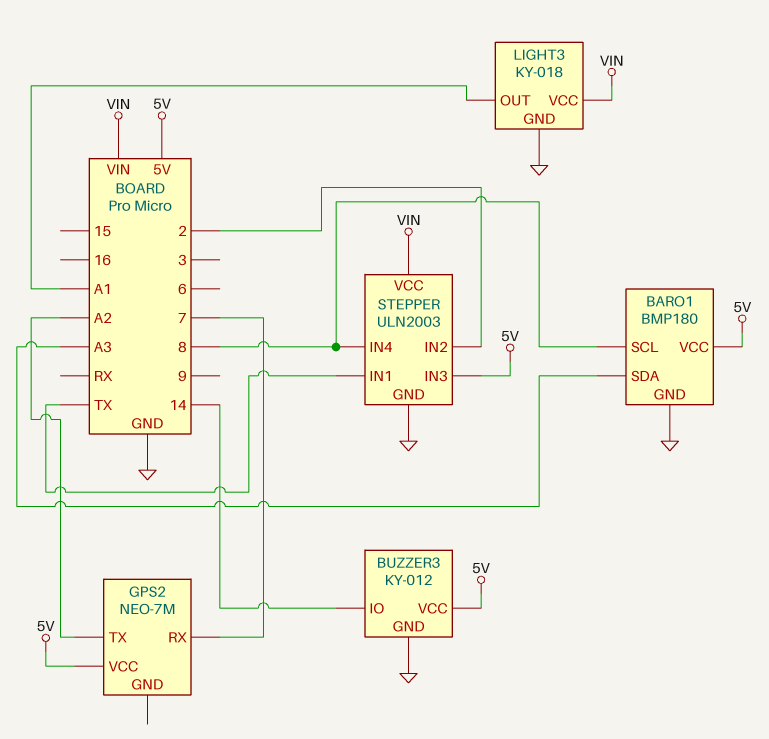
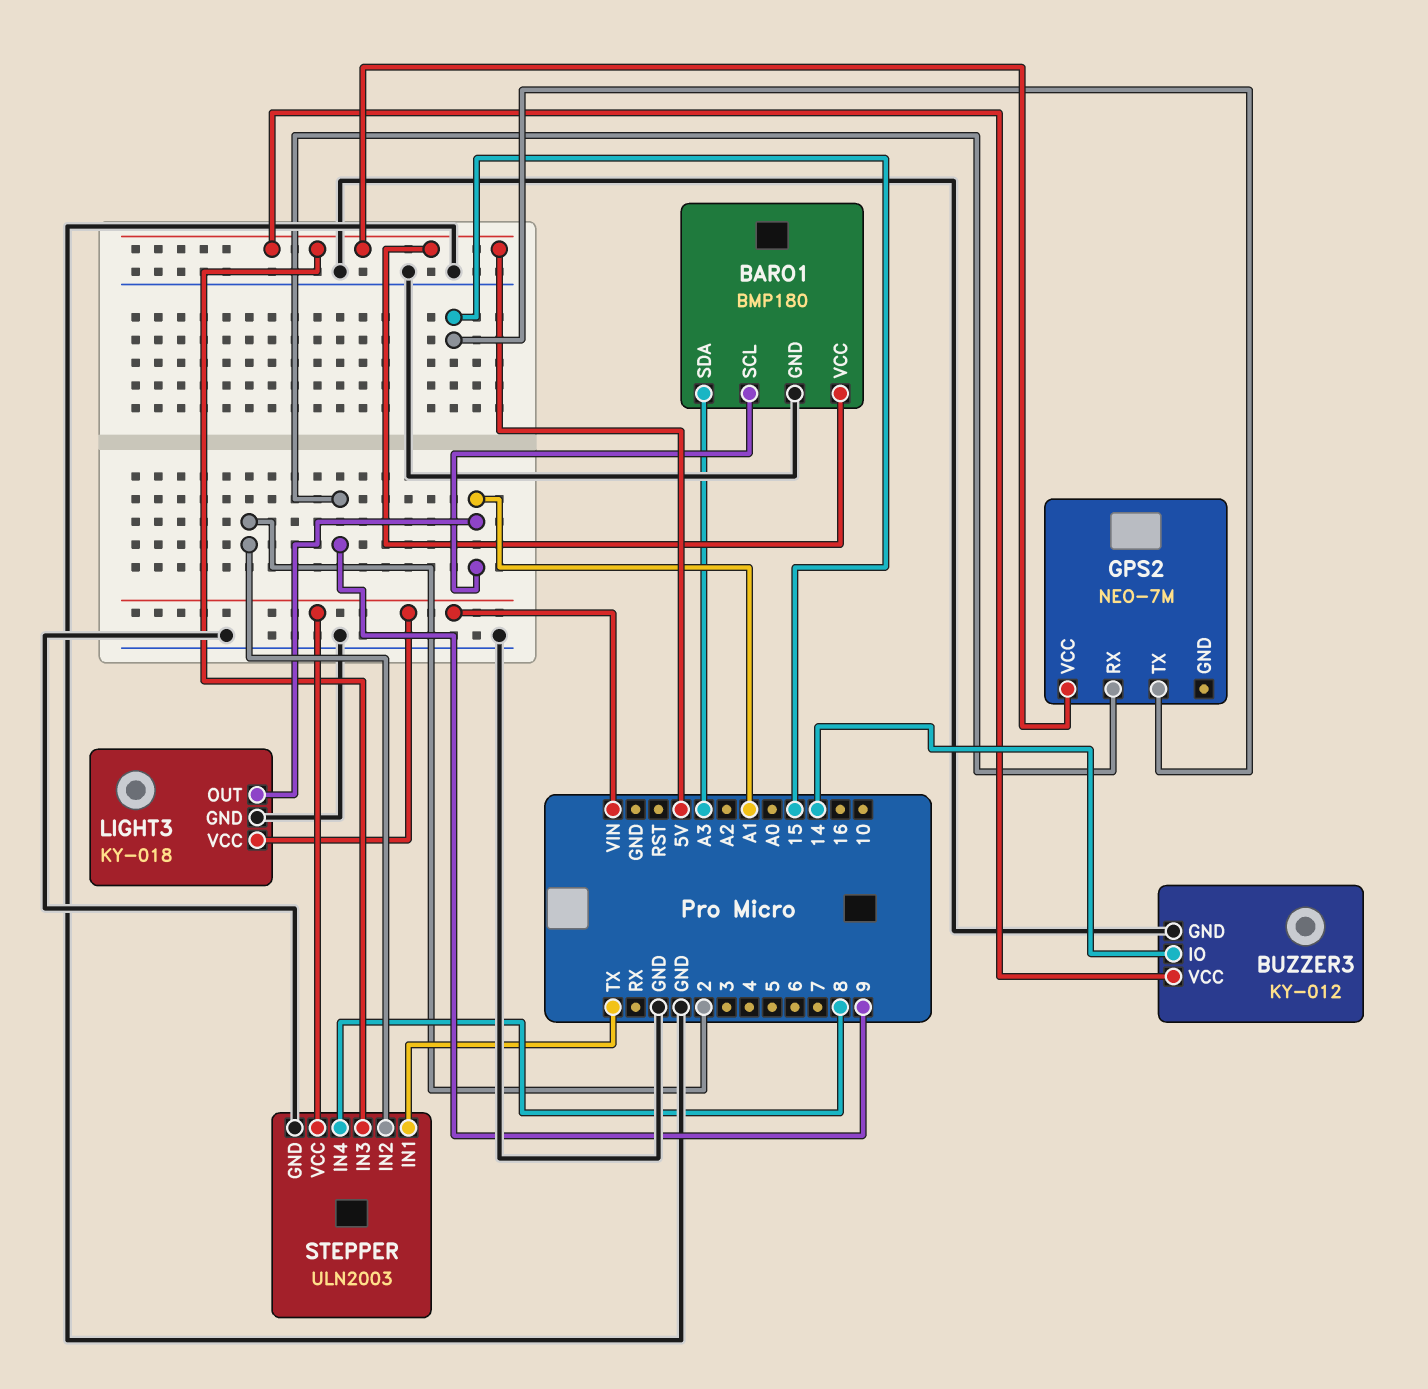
BARO1 pin SCL: 8 -> A1
GPS2 pin RX: 7 -> 9
GPS2 pin TX: A2 -> 15

